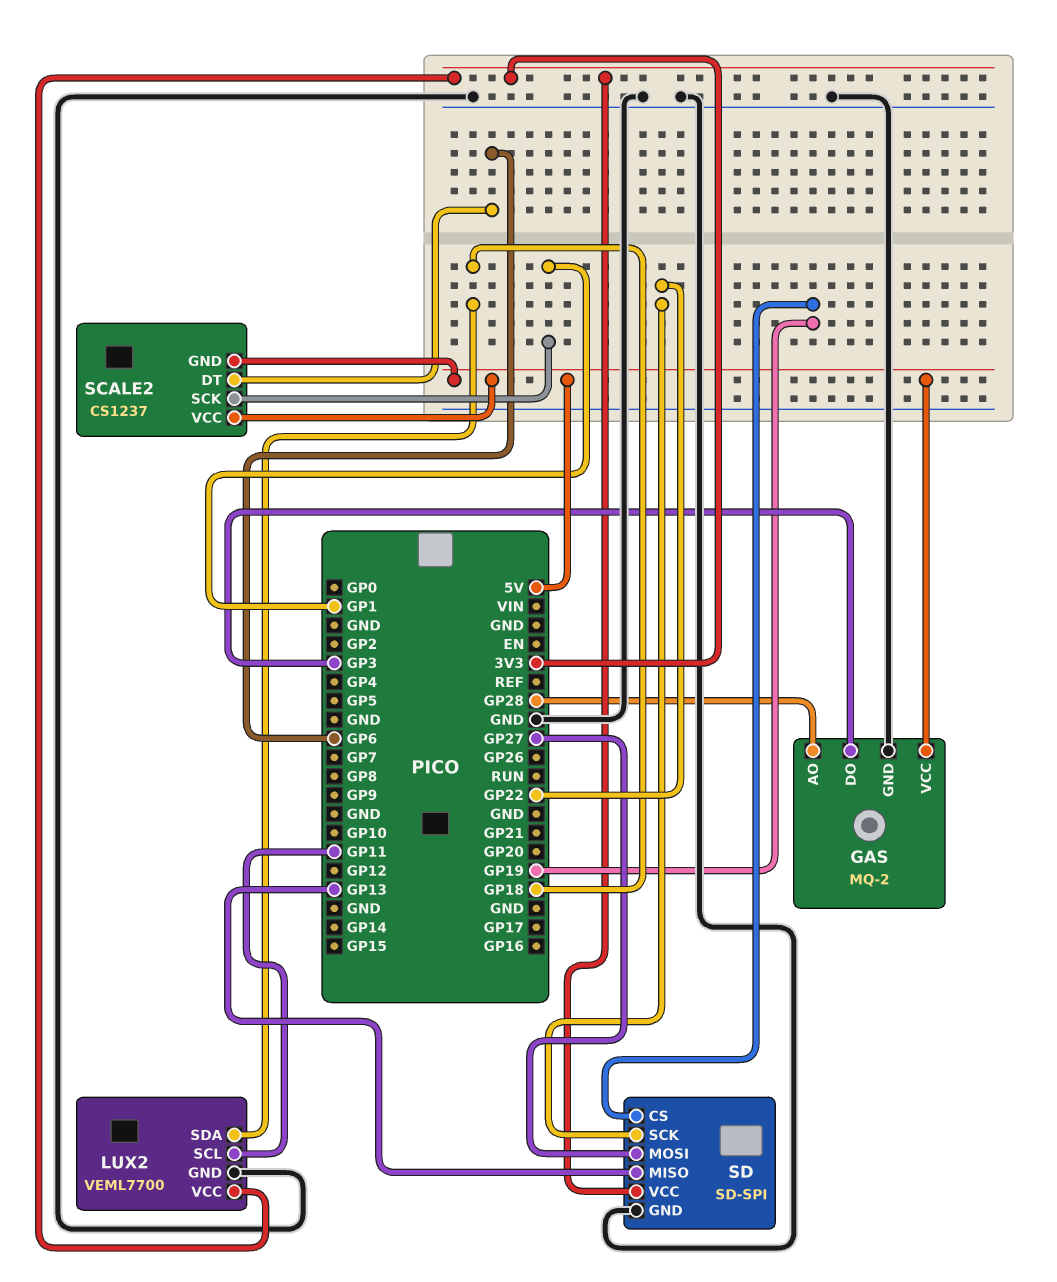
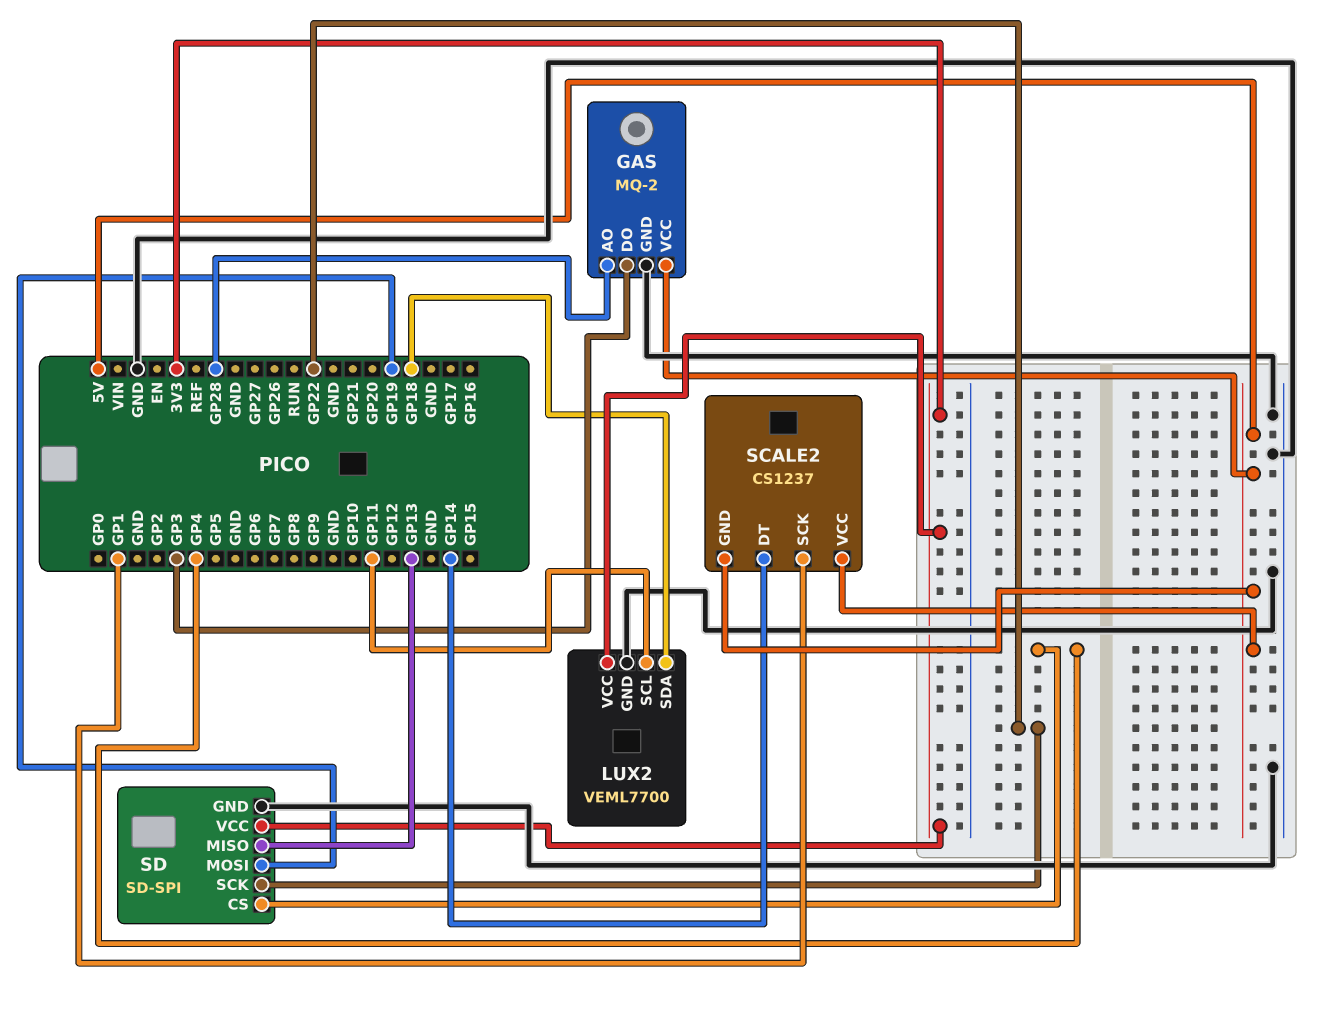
SCALE2 pin DT: GP6 -> GP14
SD pin CS: GP19 -> GP4
SD pin MOSI: GP27 -> GP19

